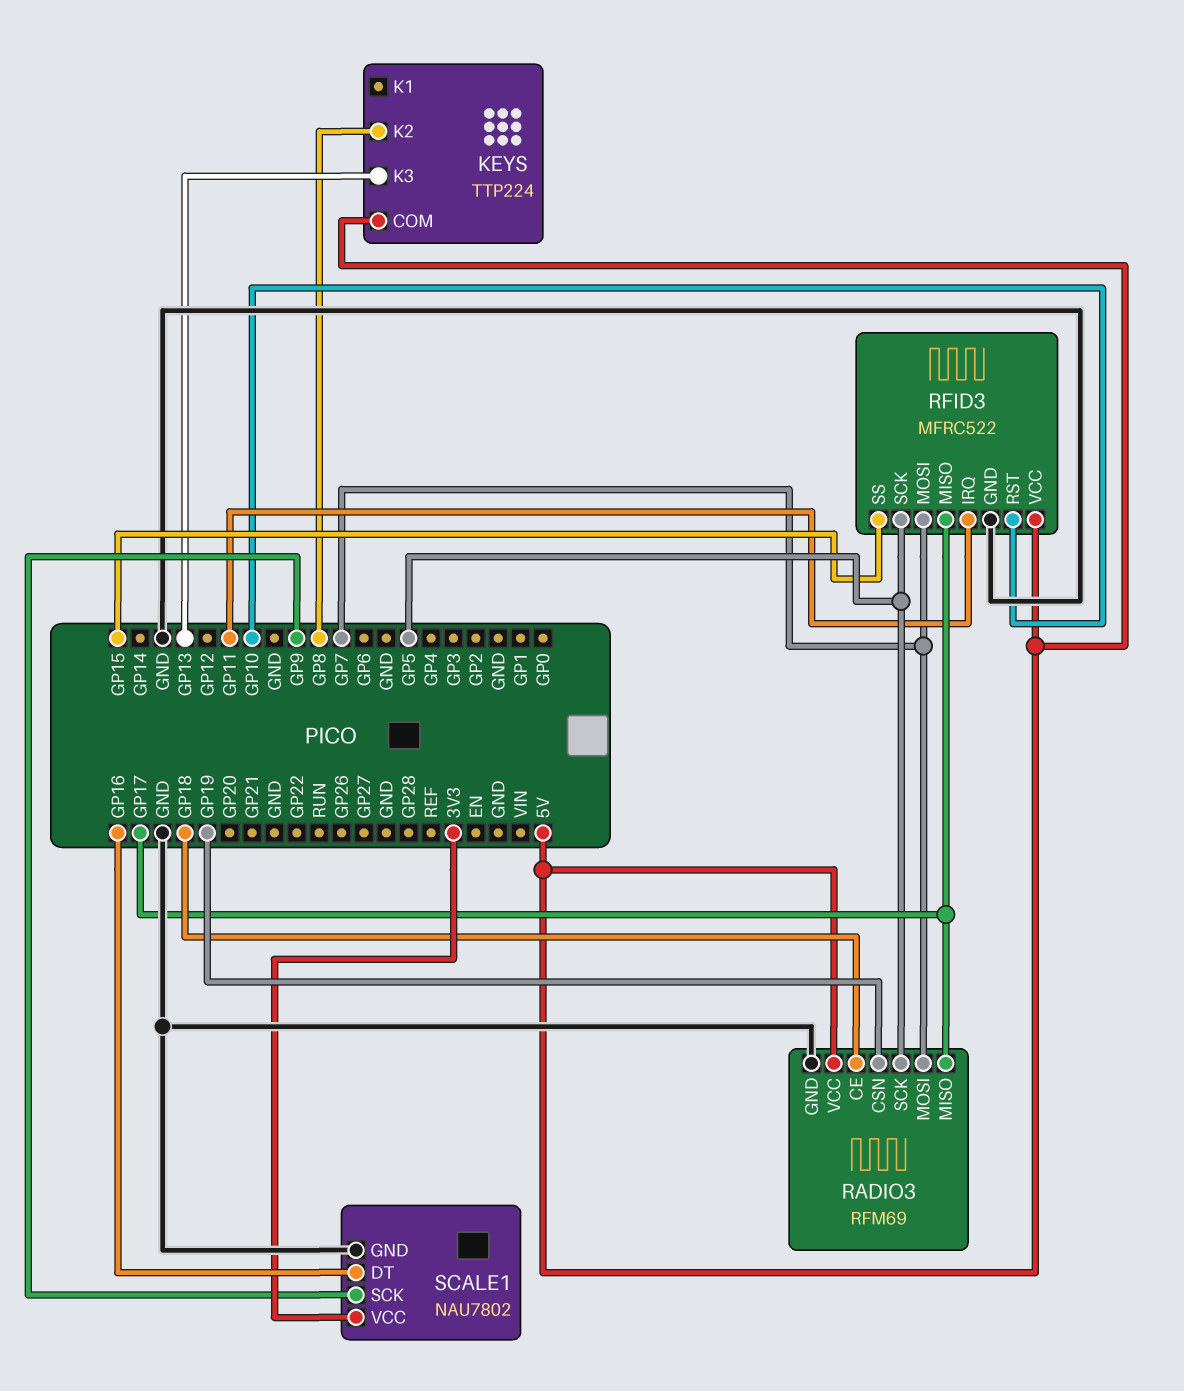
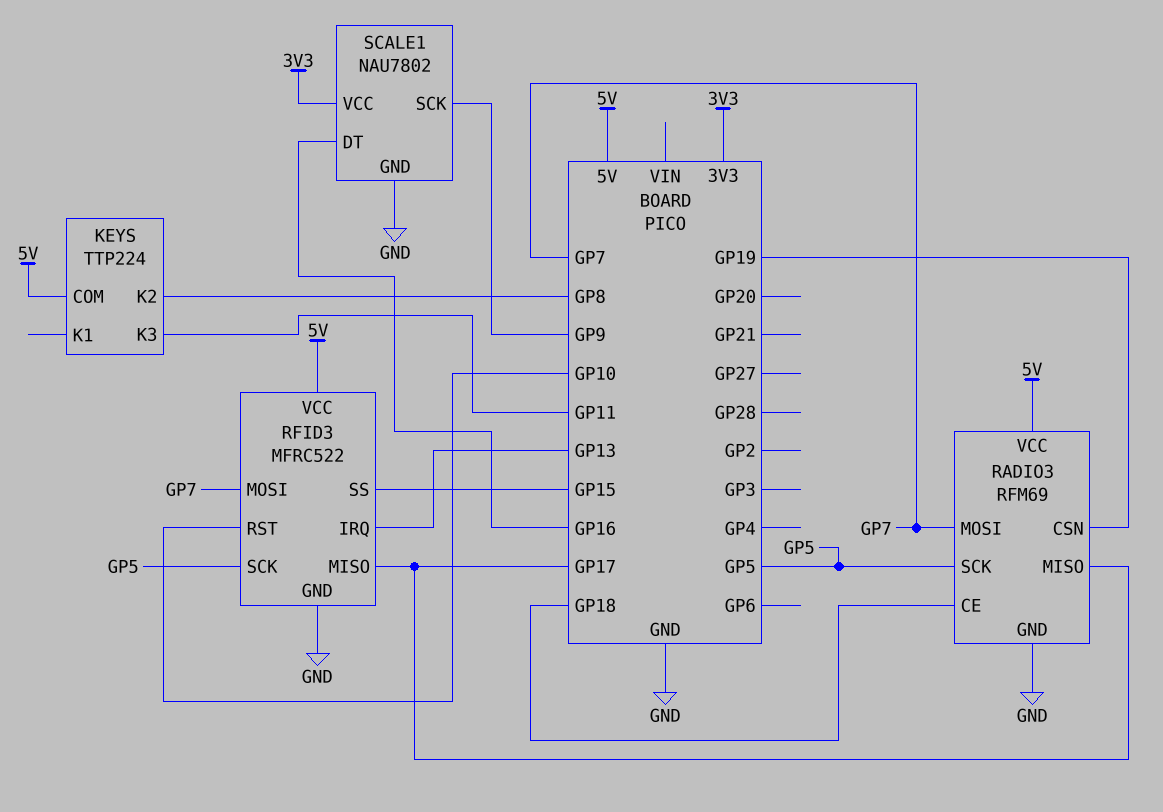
KEYS pin K3: GP13 -> GP11
RFID3 pin IRQ: GP11 -> GP13

